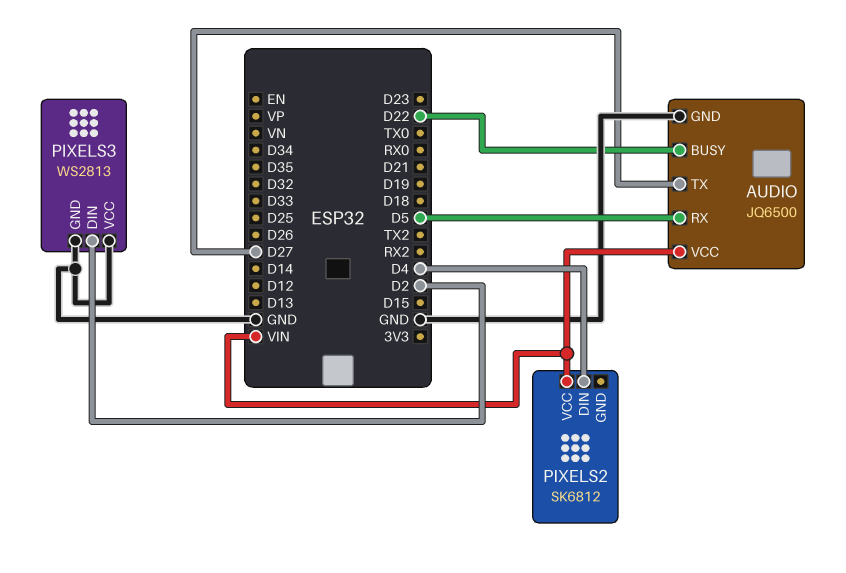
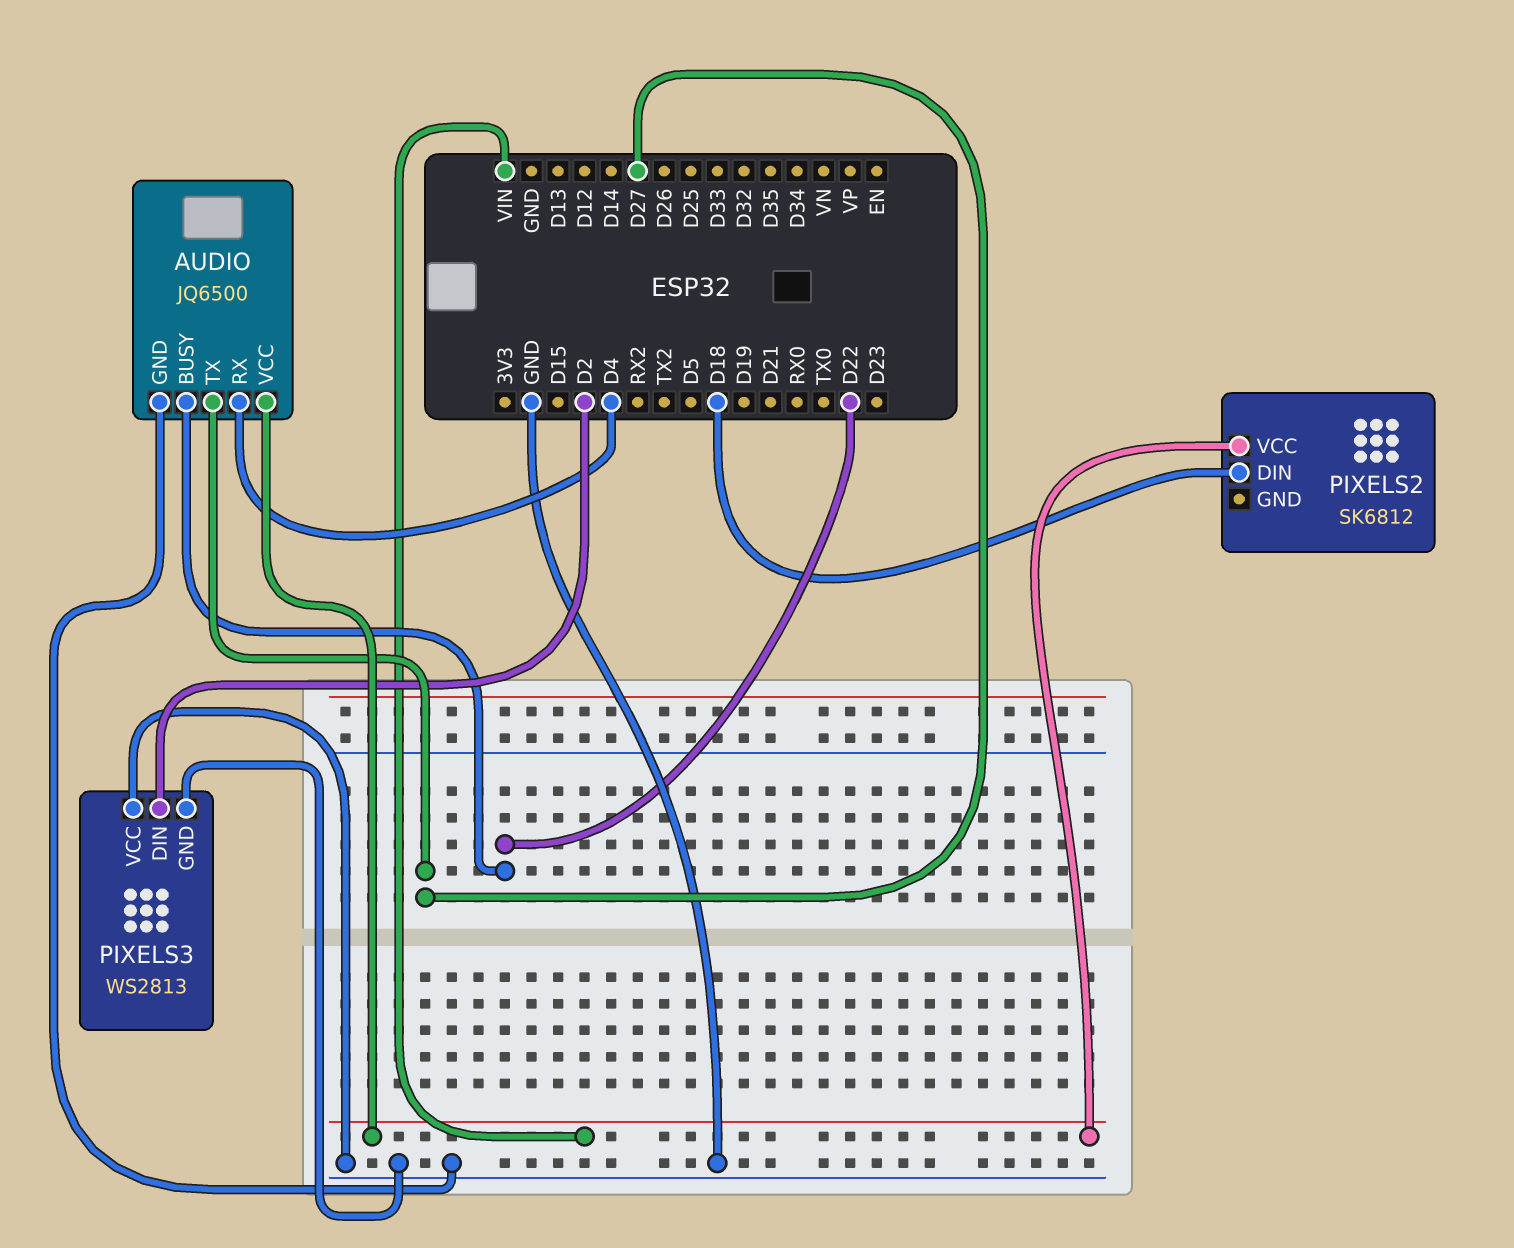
AUDIO pin RX: D5 -> D4
PIXELS2 pin DIN: D4 -> D18

